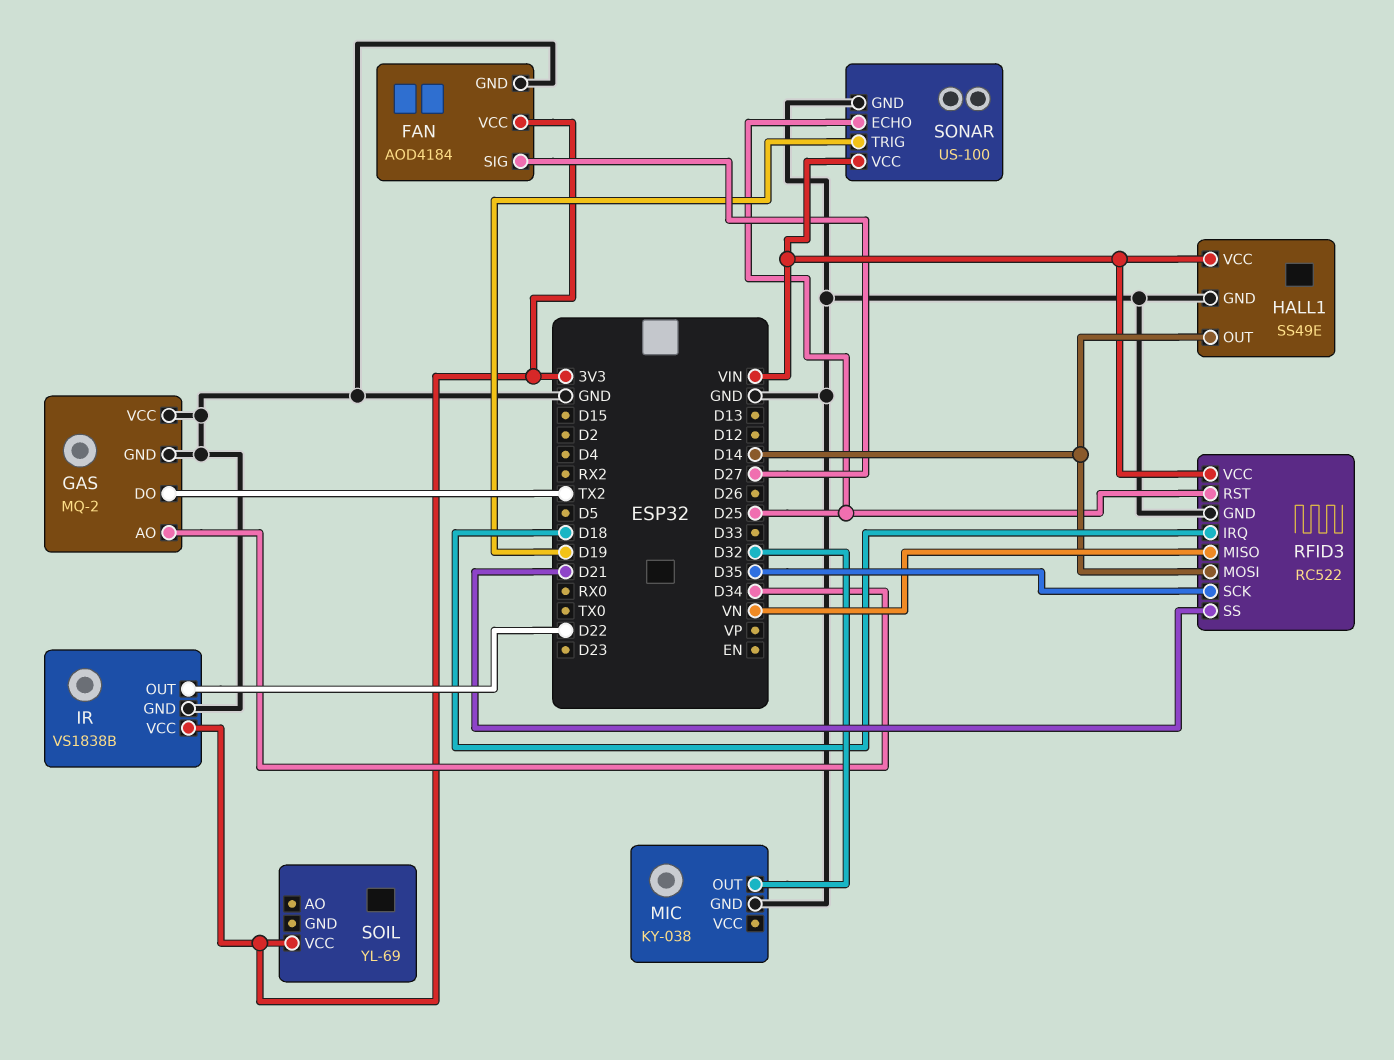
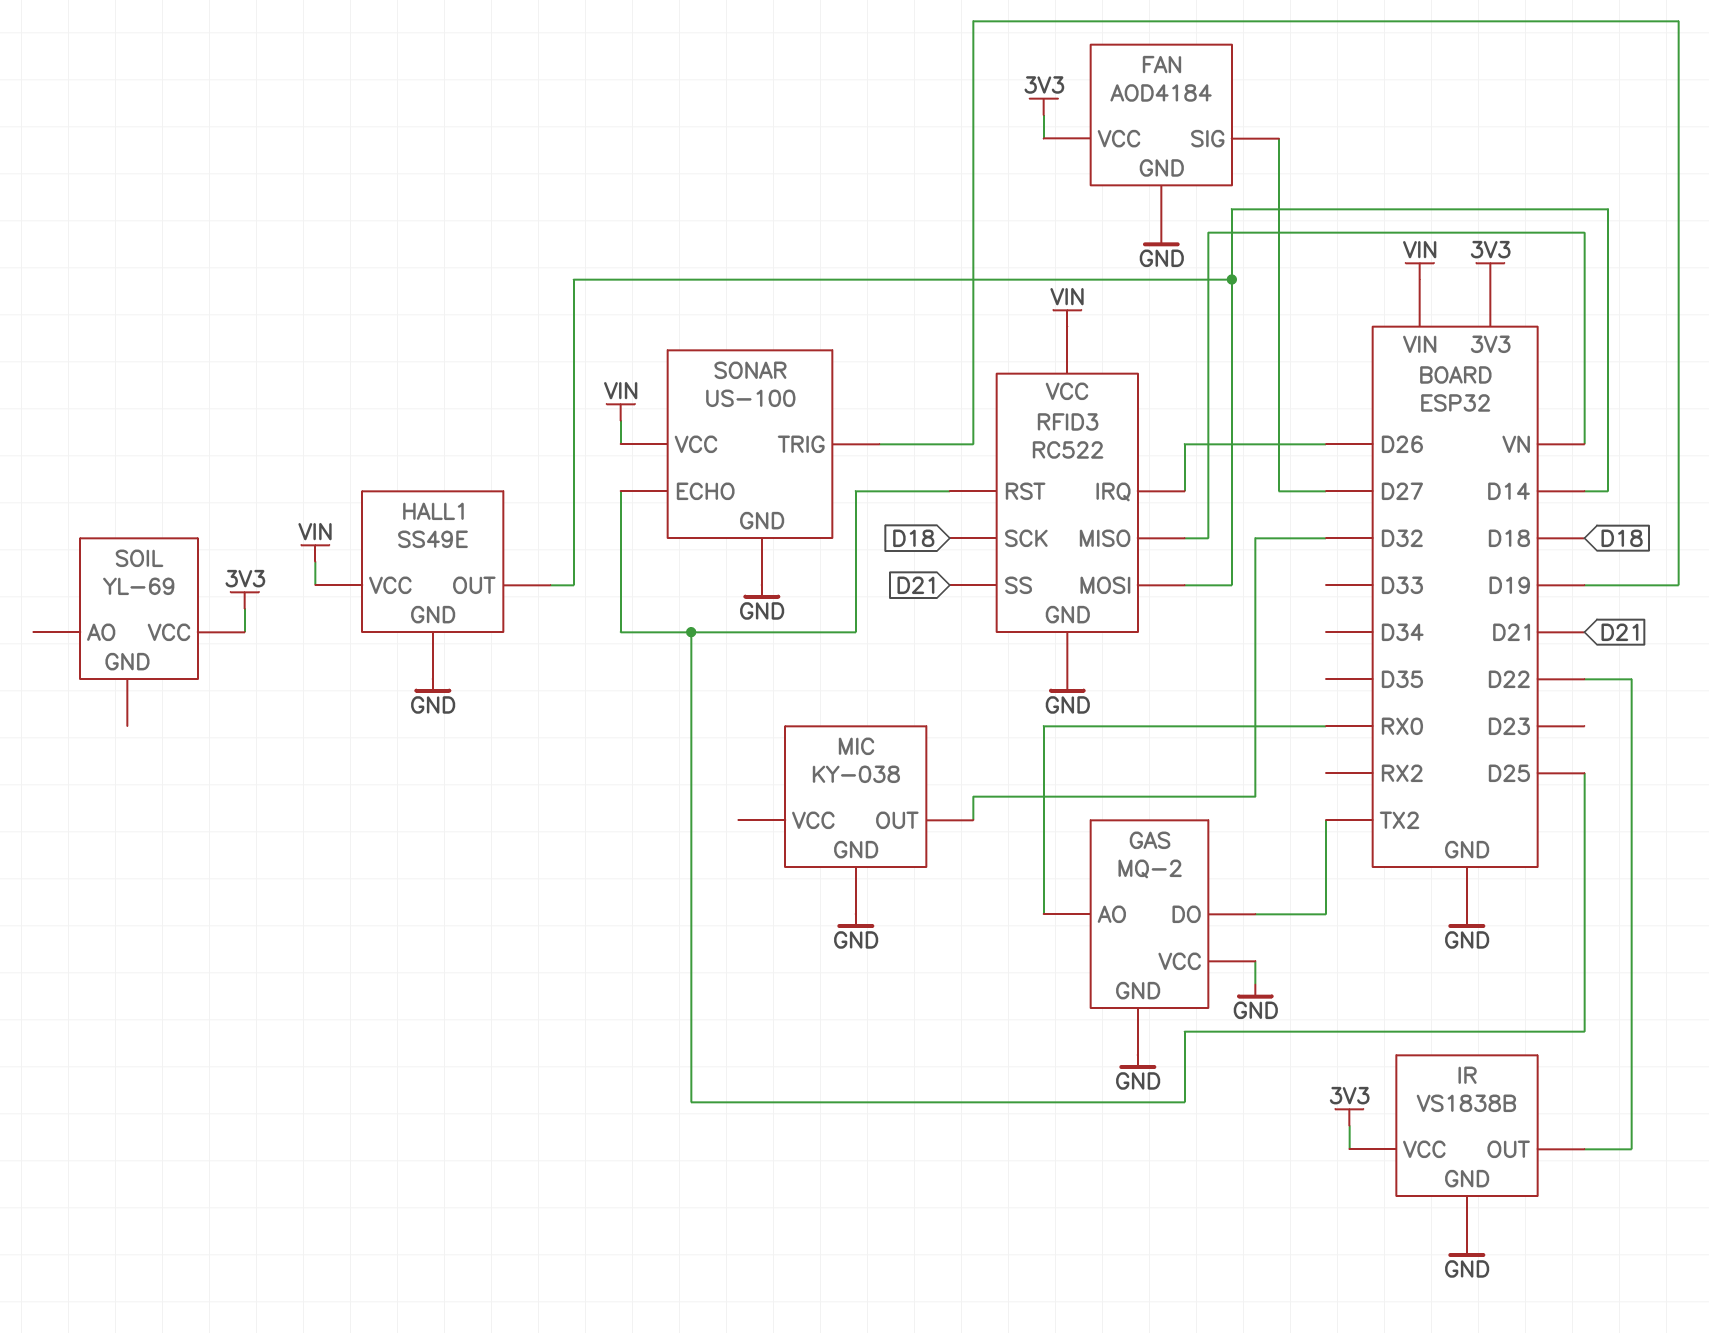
GAS pin AO: D34 -> RX0
RFID3 pin IRQ: D18 -> D26
RFID3 pin SCK: D35 -> D18

